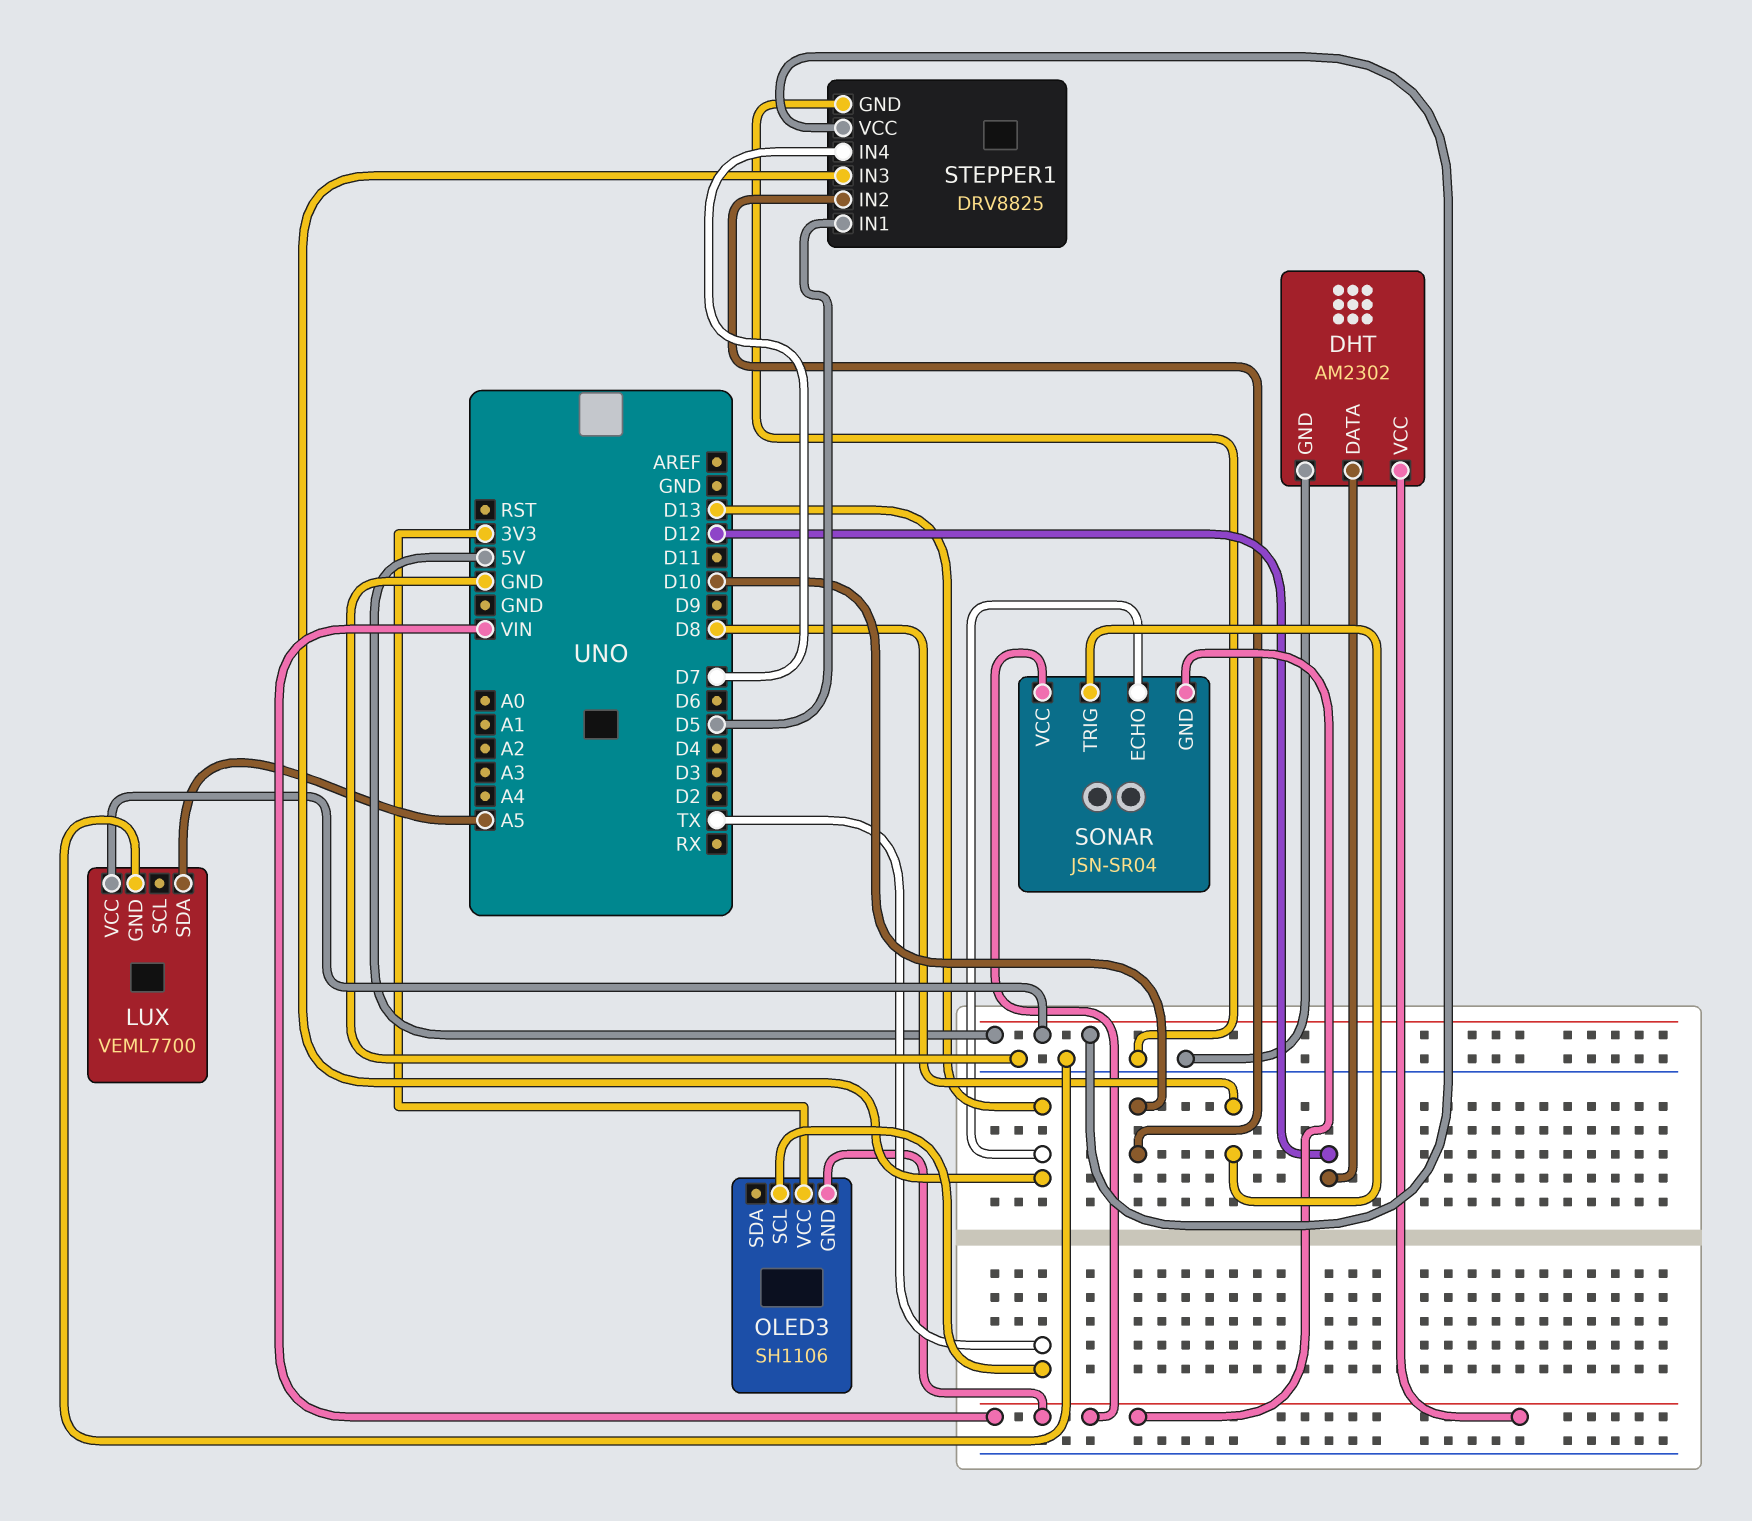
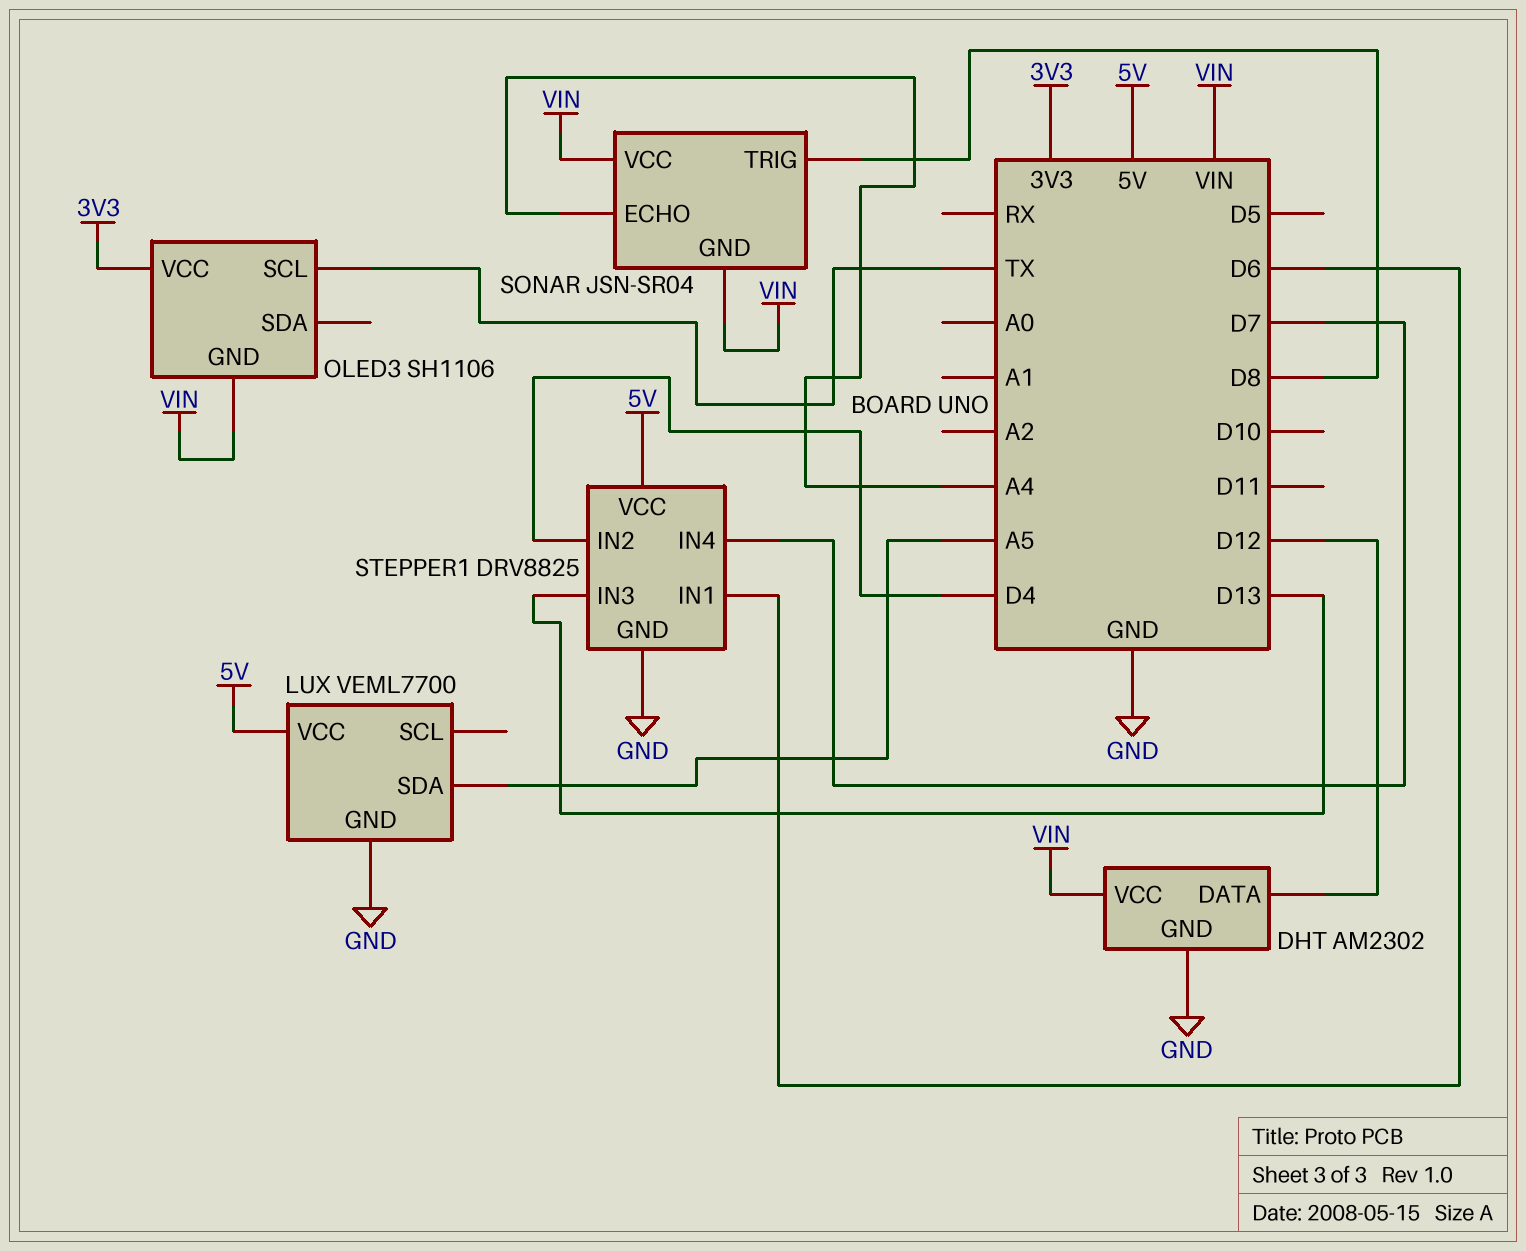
SONAR pin ECHO: D13 -> A4
STEPPER1 pin IN1: D5 -> D6
STEPPER1 pin IN2: D10 -> D4

